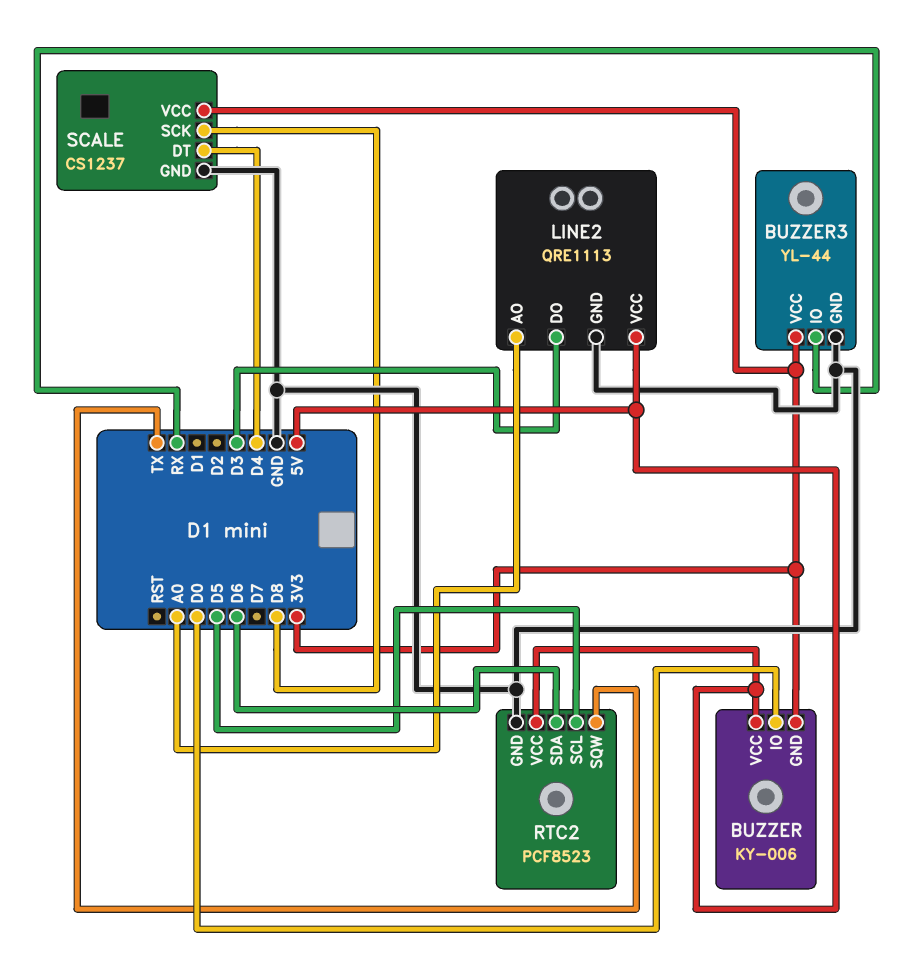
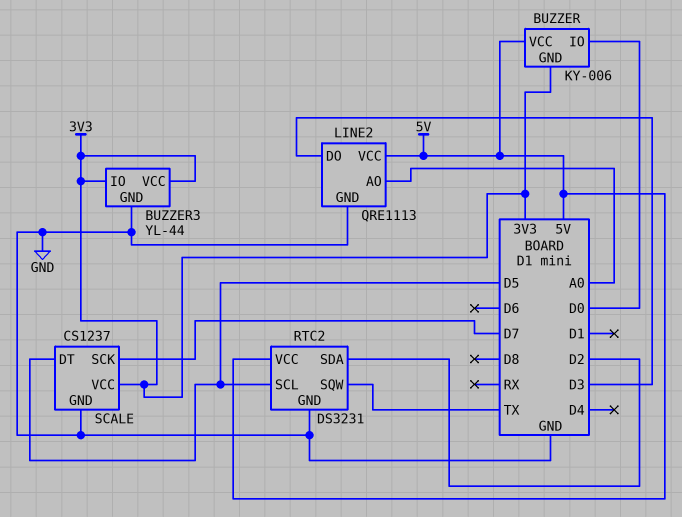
BUZZER3 pin IO: RX -> 3V3
RTC2: PCF8523 -> DS3231
RTC2 pin SDA: D6 -> D2
SCALE pin DT: D4 -> D5
SCALE pin SCK: D8 -> D7

